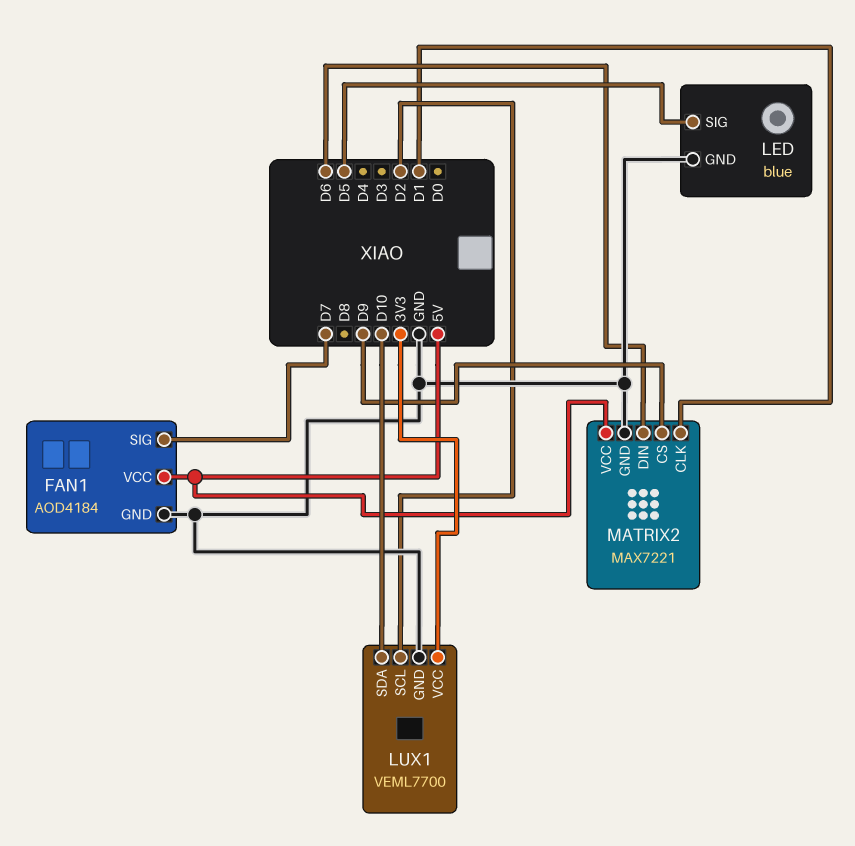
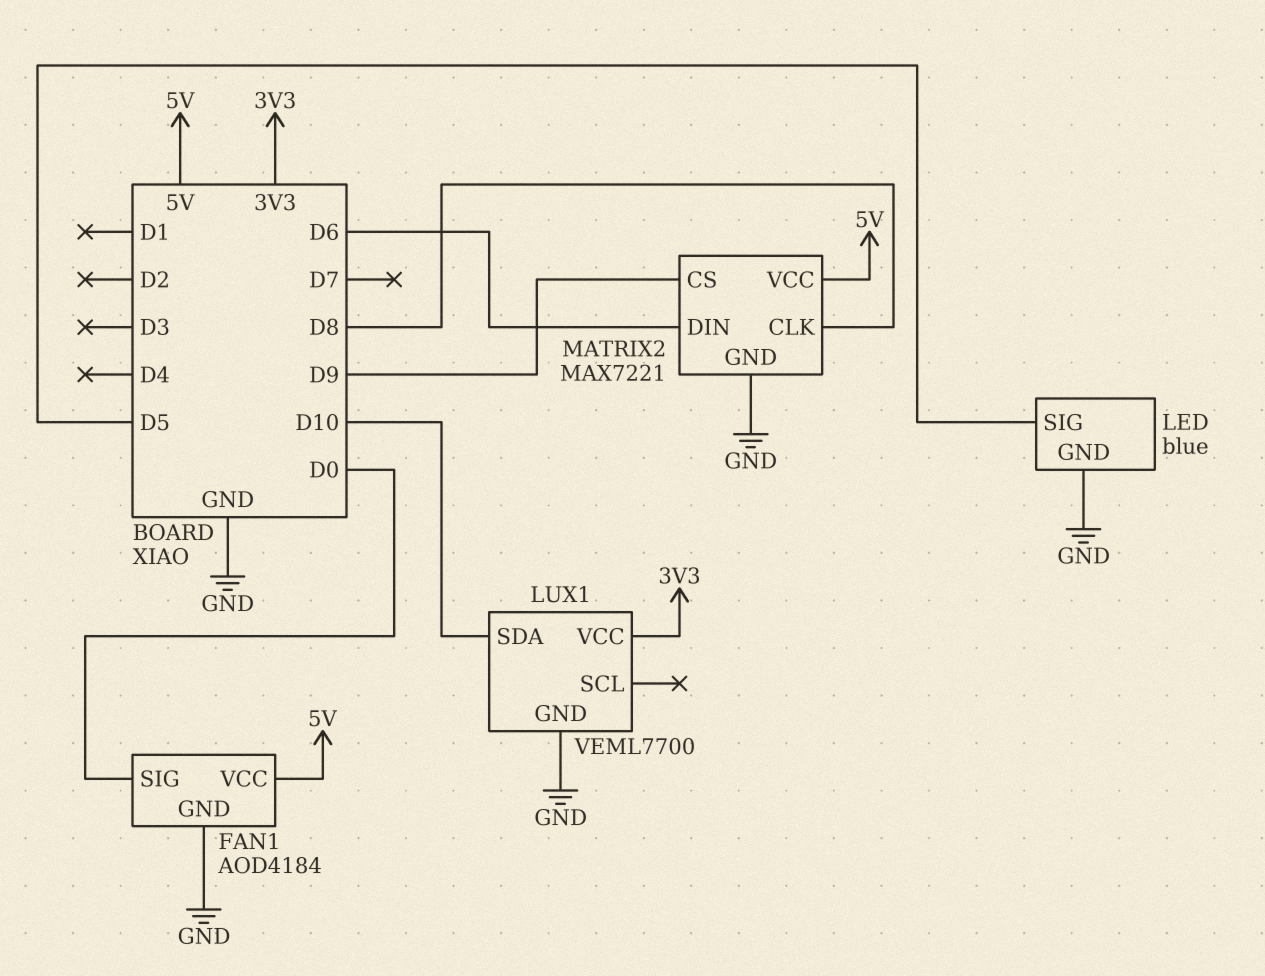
FAN1 pin SIG: D7 -> D0
LUX1 pin SCL: D2 -> none
MATRIX2 pin CLK: D1 -> D8

